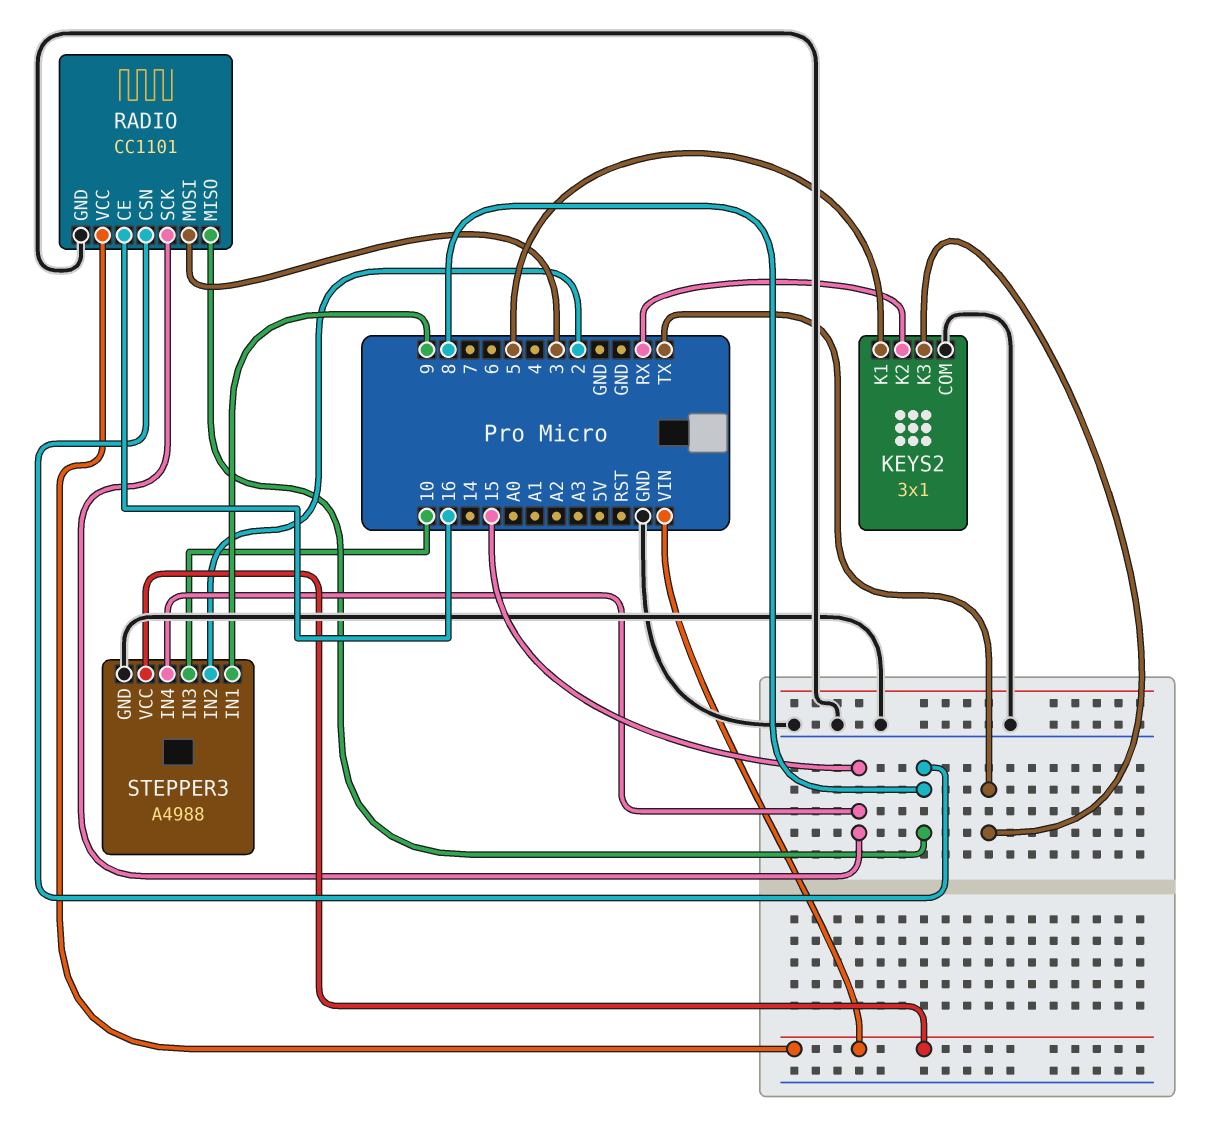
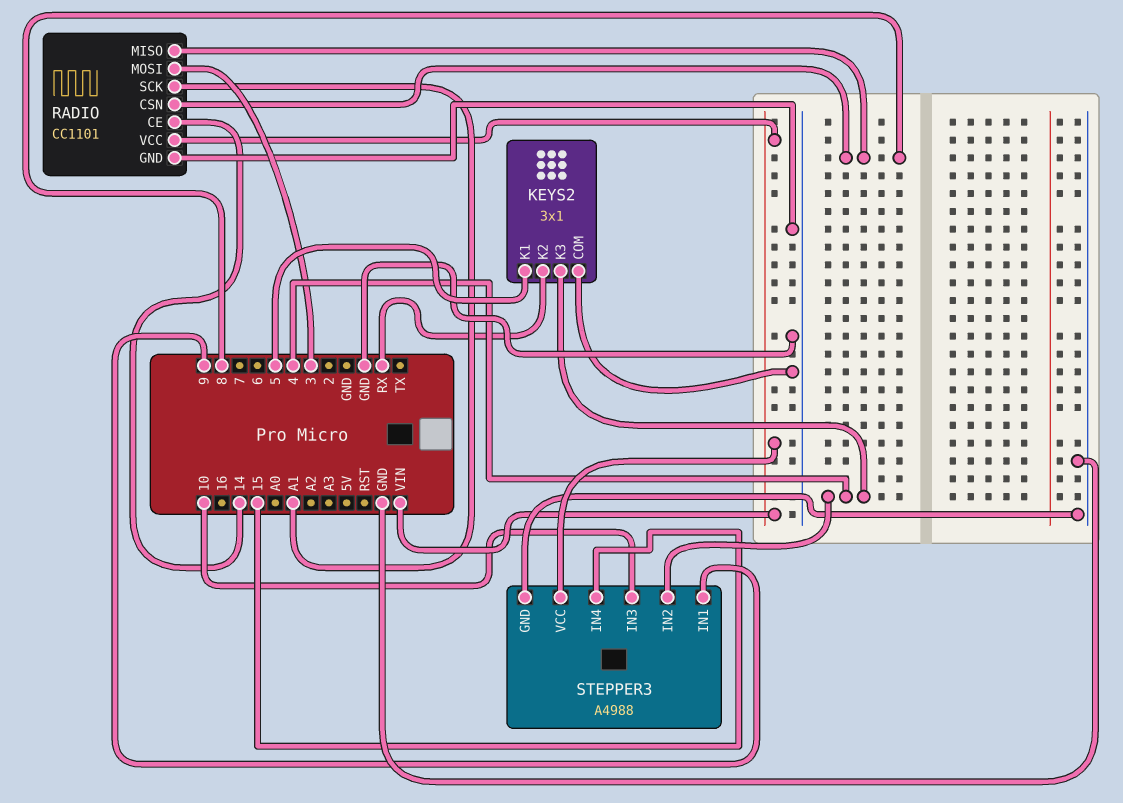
KEYS2 pin K3: TX -> 4
RADIO pin CE: 16 -> 14
RADIO pin SCK: 15 -> A1
STEPPER3 pin IN2: 2 -> 4

